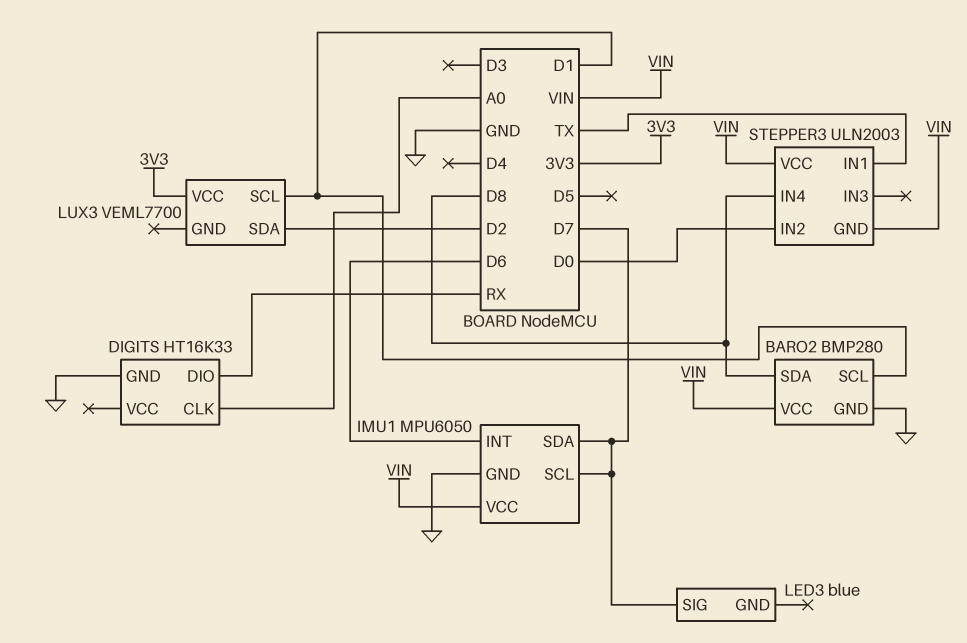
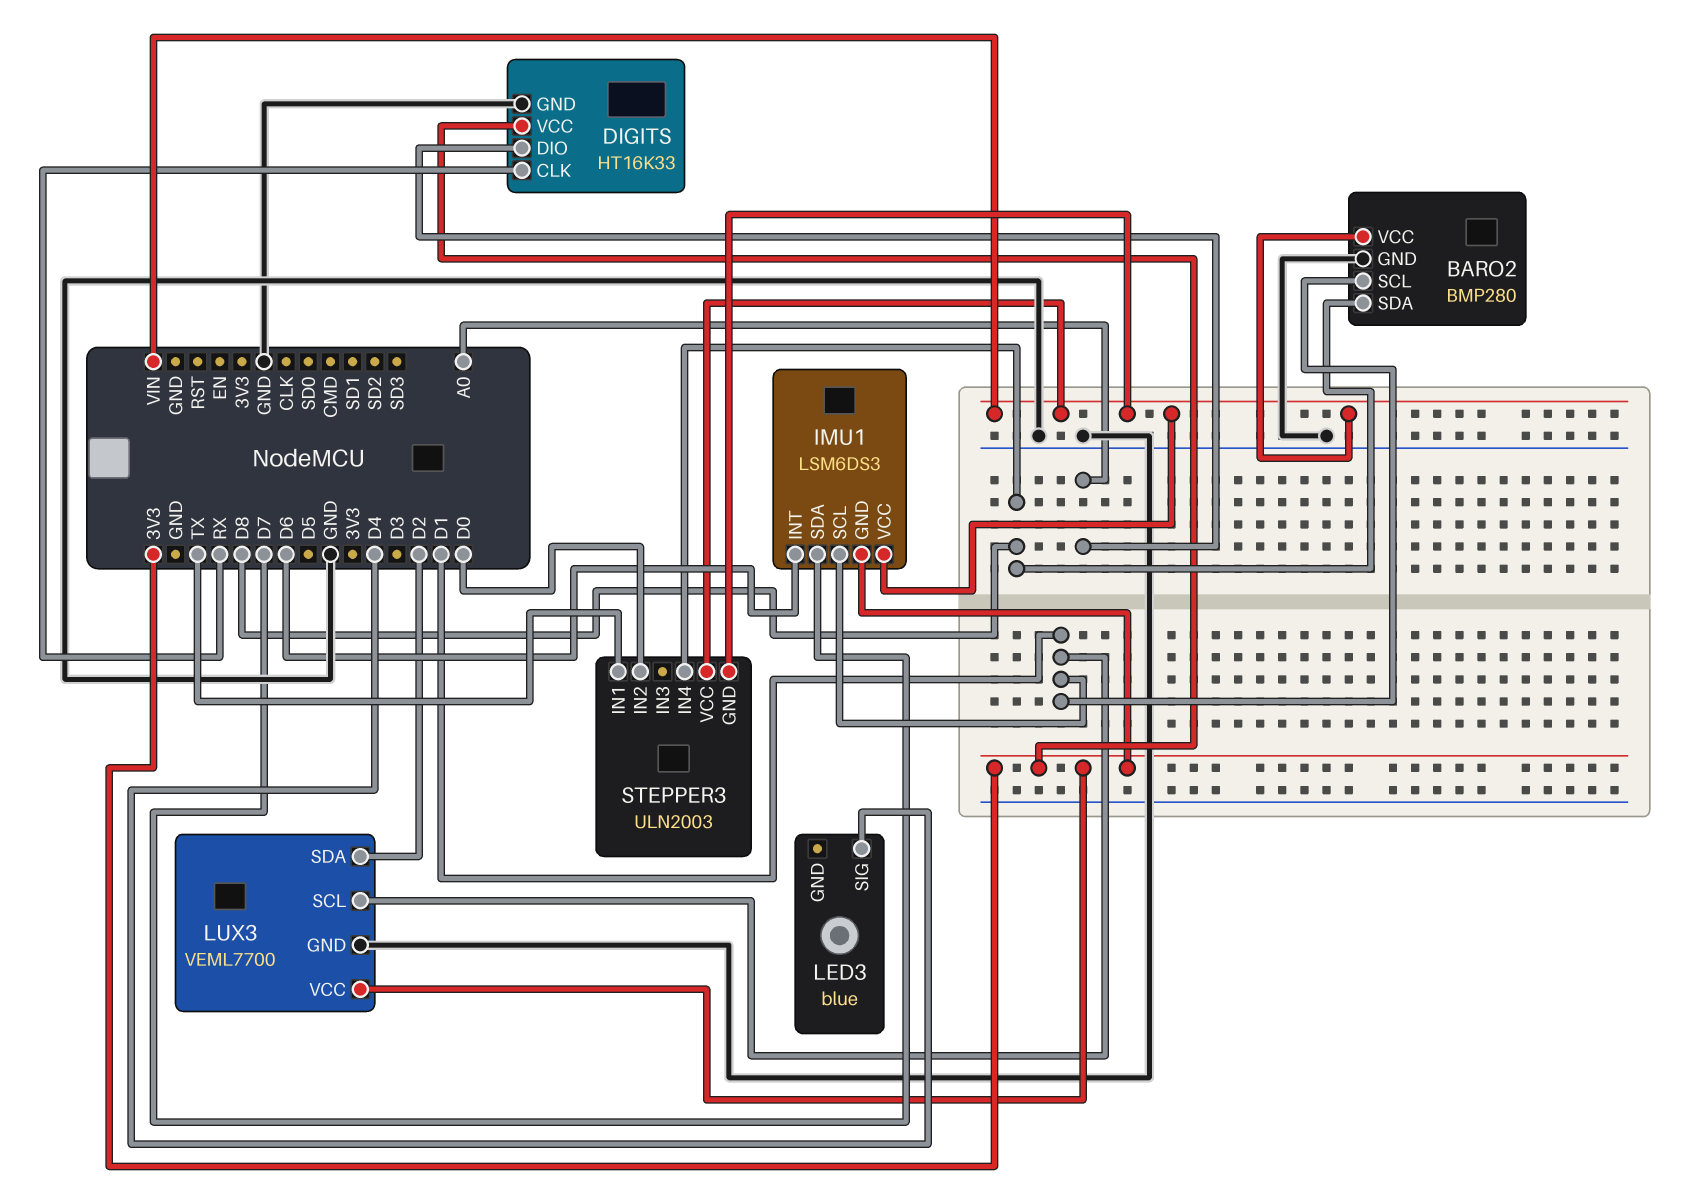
DIGITS pin CLK: A0 -> RX
DIGITS pin DIO: RX -> A0
DIGITS pin VCC: none -> 3V3
IMU1: MPU6050 -> LSM6DS3
IMU1 pin GND: GND -> 3V3
IMU1 pin SCL: D7 -> D1
LED3 pin SIG: D7 -> D4
LUX3 pin GND: none -> GND

